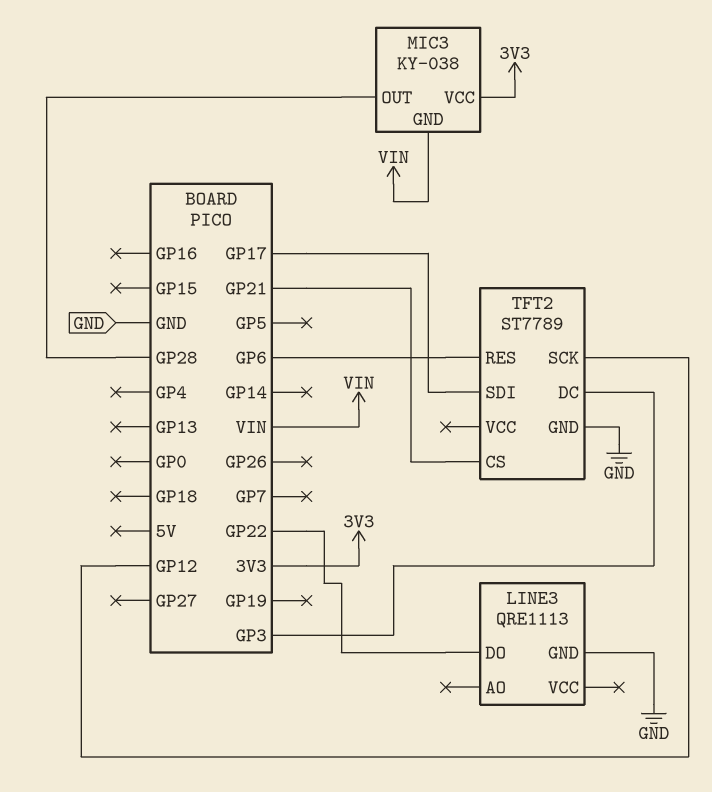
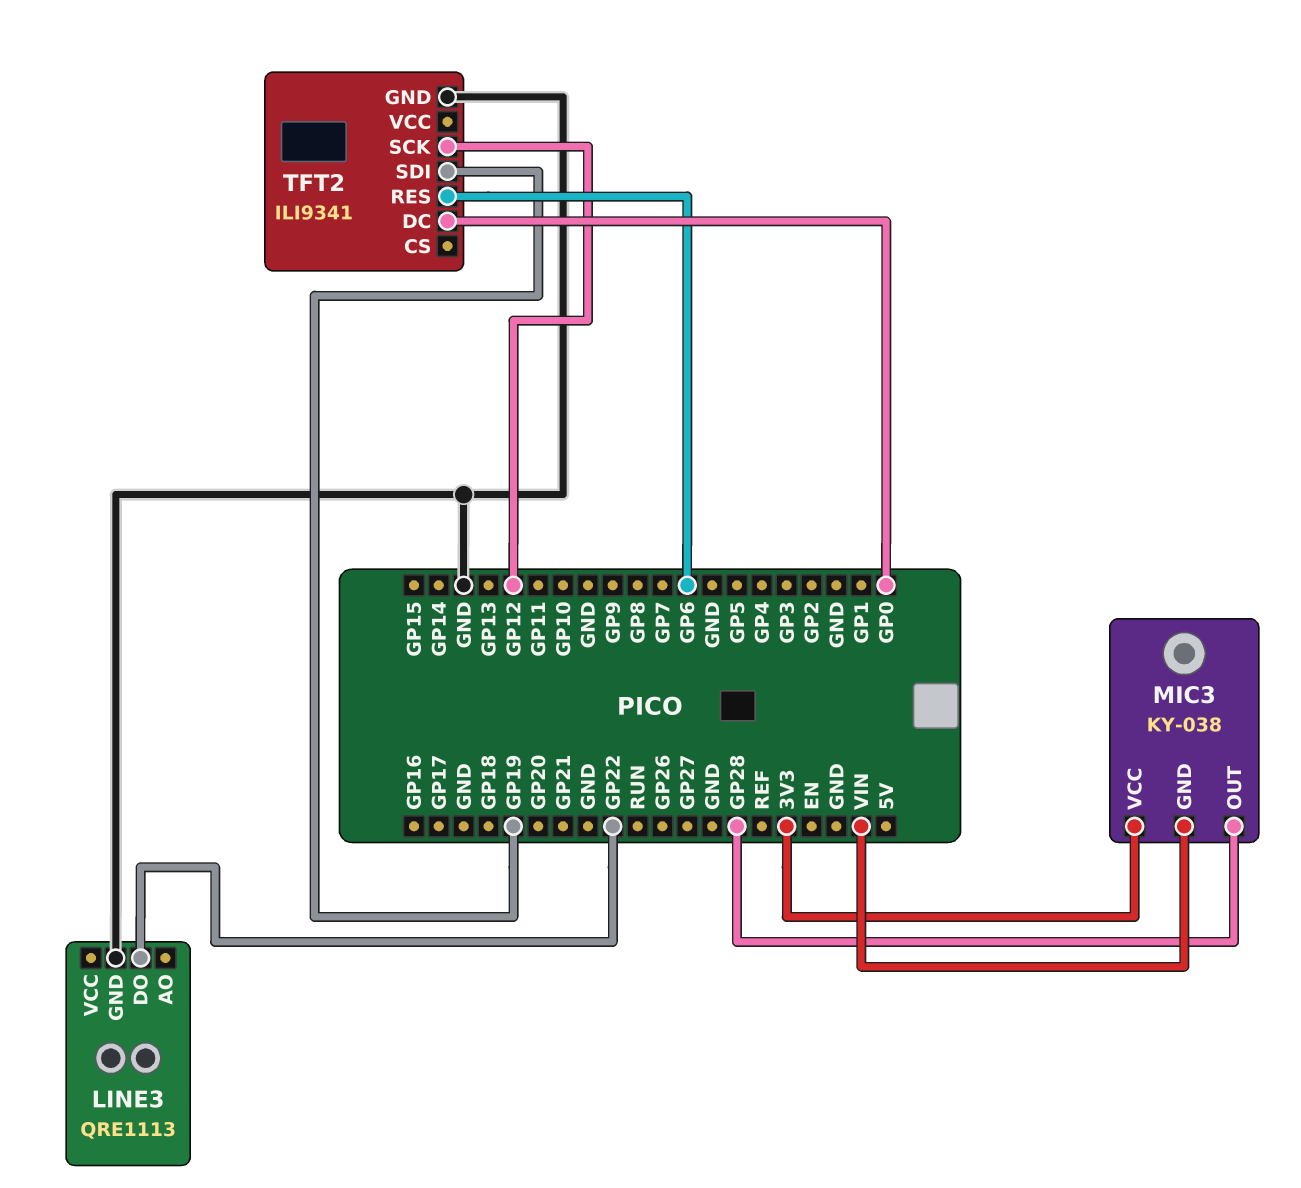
TFT2: ST7789 -> ILI9341
TFT2 pin CS: GP21 -> none
TFT2 pin DC: GP3 -> GP0
TFT2 pin SDI: GP17 -> GP19

